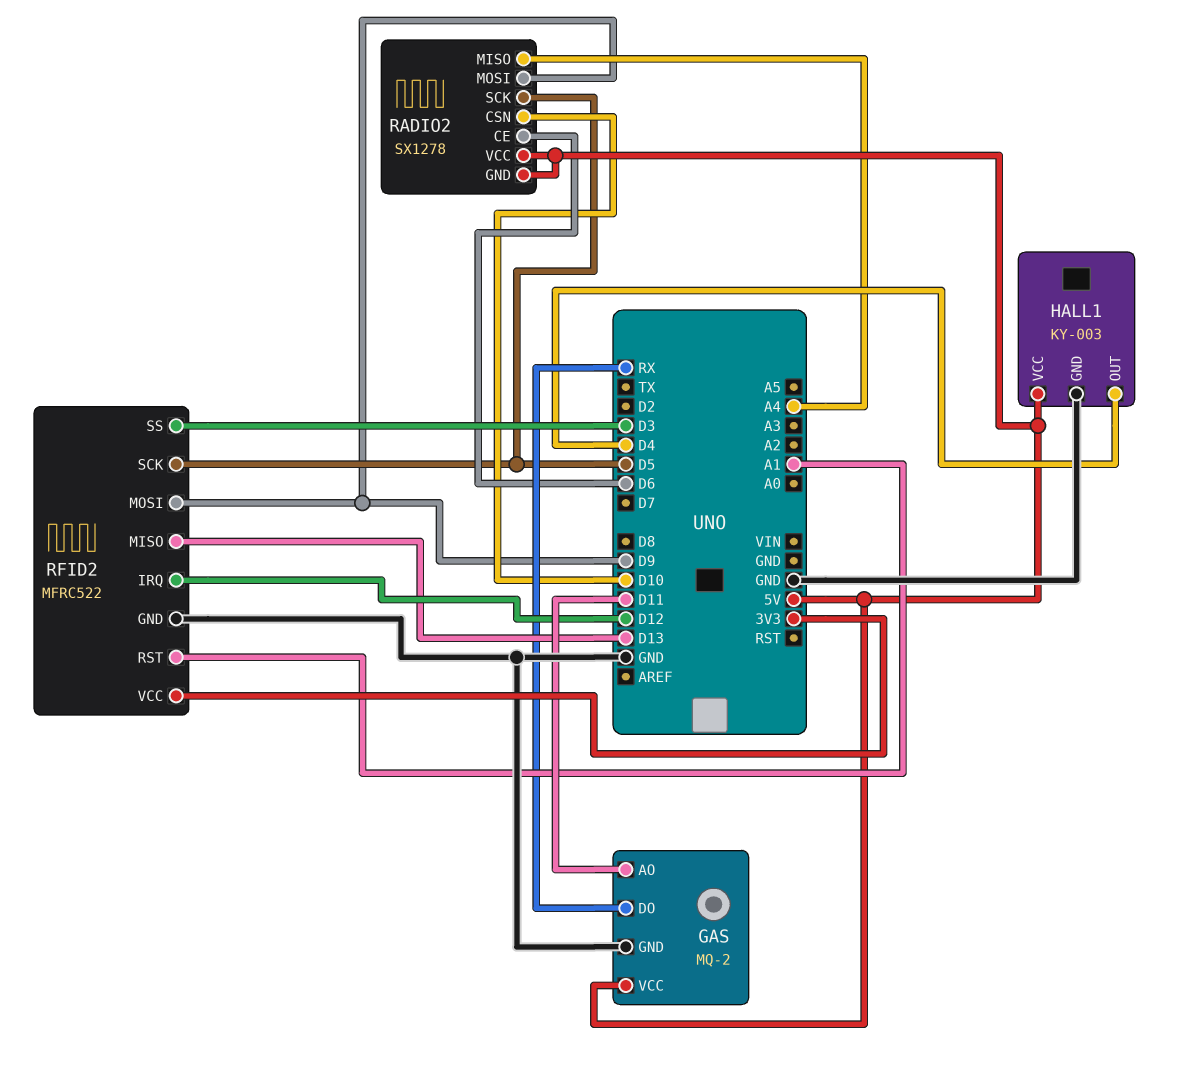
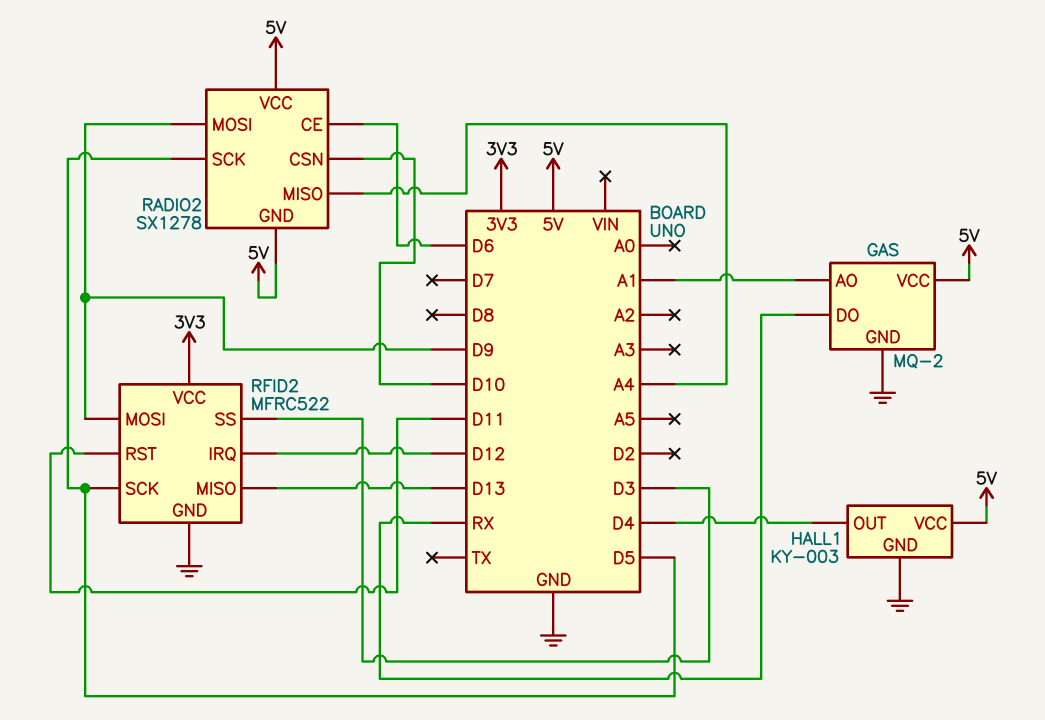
GAS pin AO: D11 -> A1
RFID2 pin RST: A1 -> D11

